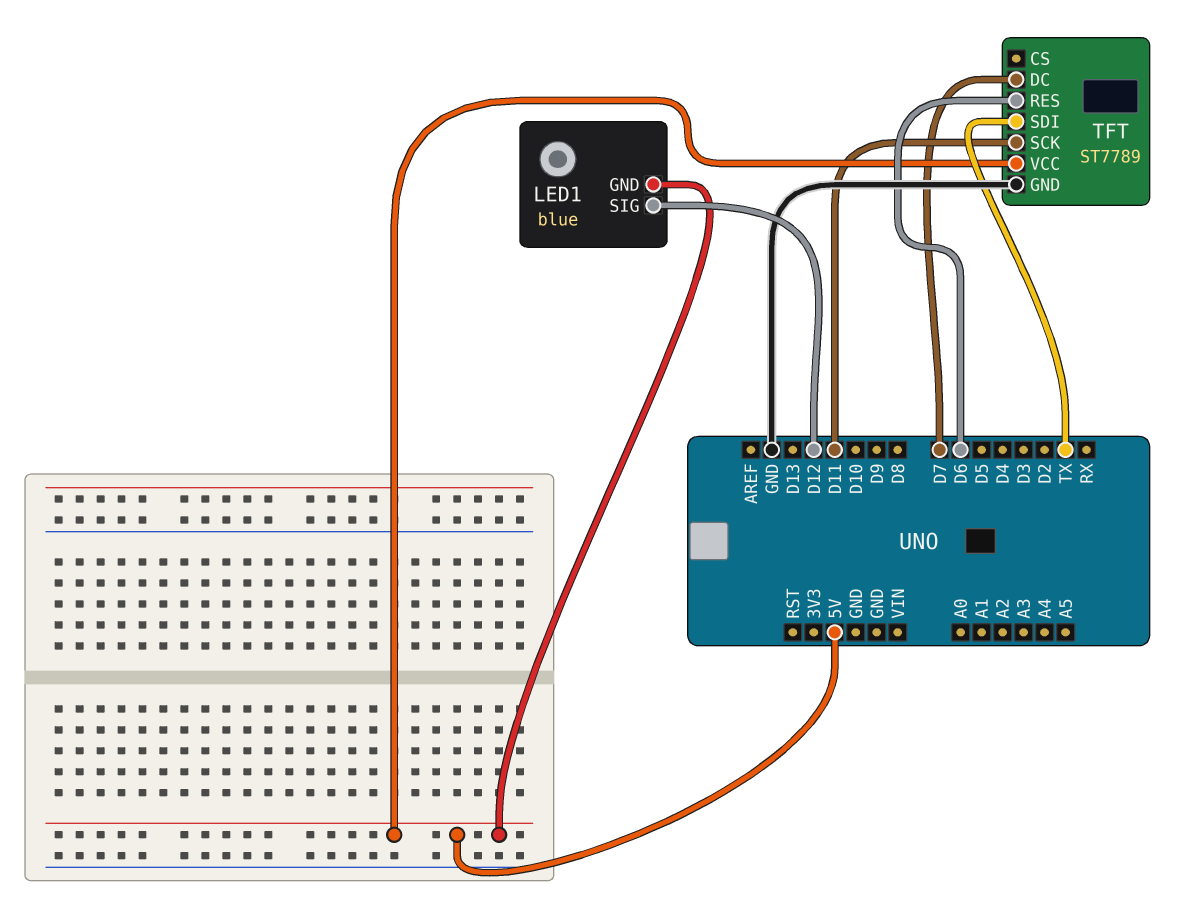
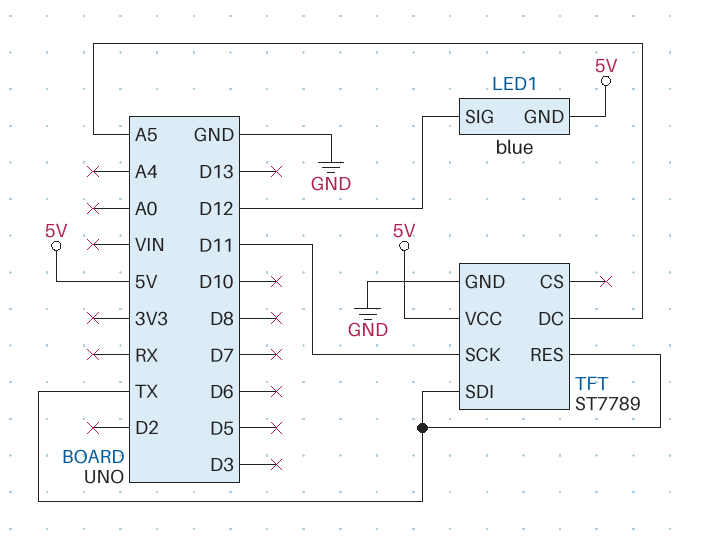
TFT pin DC: D7 -> A5
TFT pin RES: D6 -> TX

